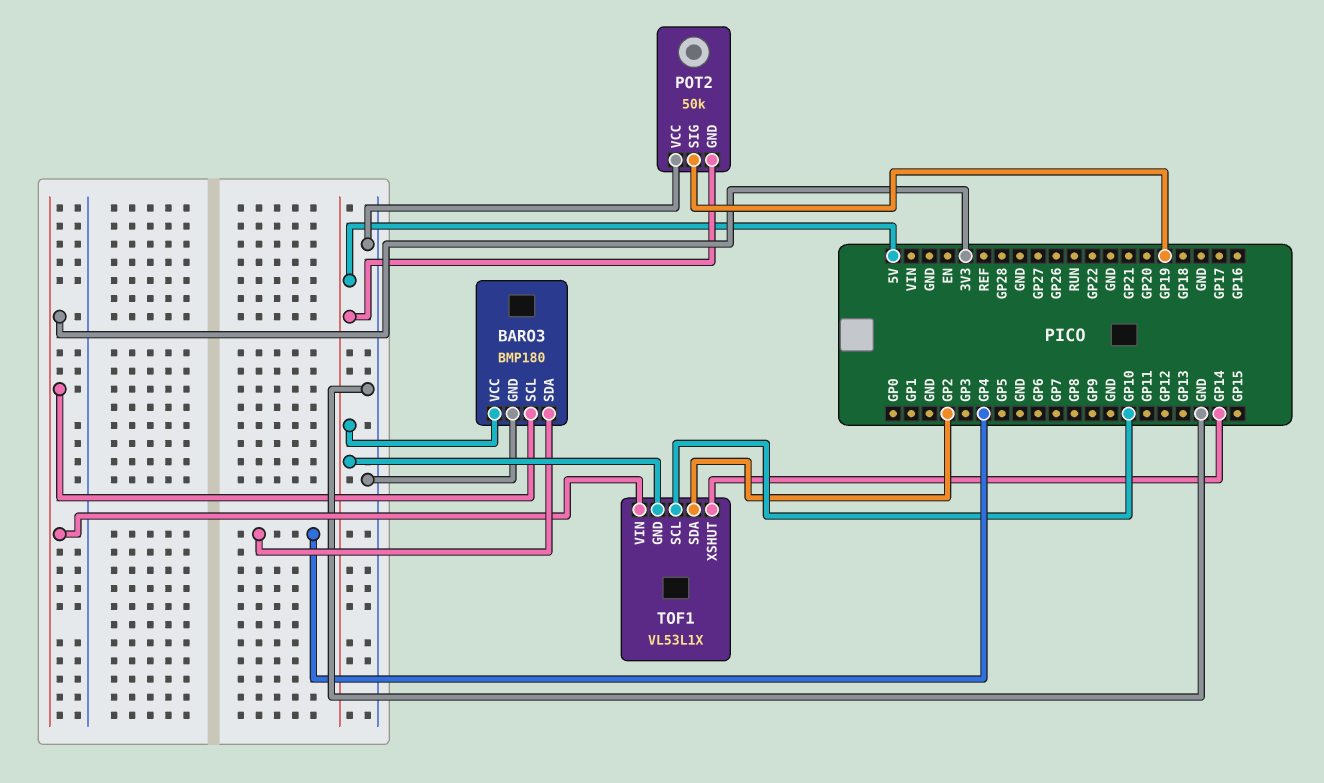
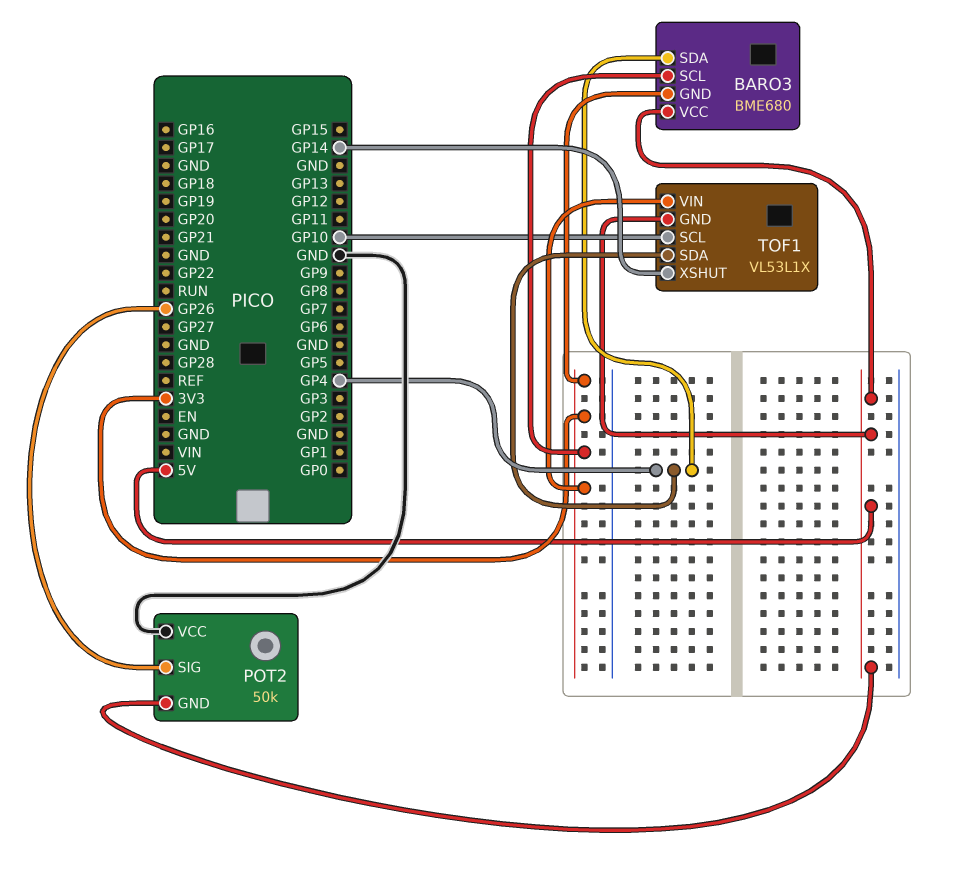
BARO3: BMP180 -> BME680
BARO3 pin GND: GND -> 3V3
POT2 pin SIG: GP19 -> GP26
TOF1 pin SDA: GP2 -> GP4

